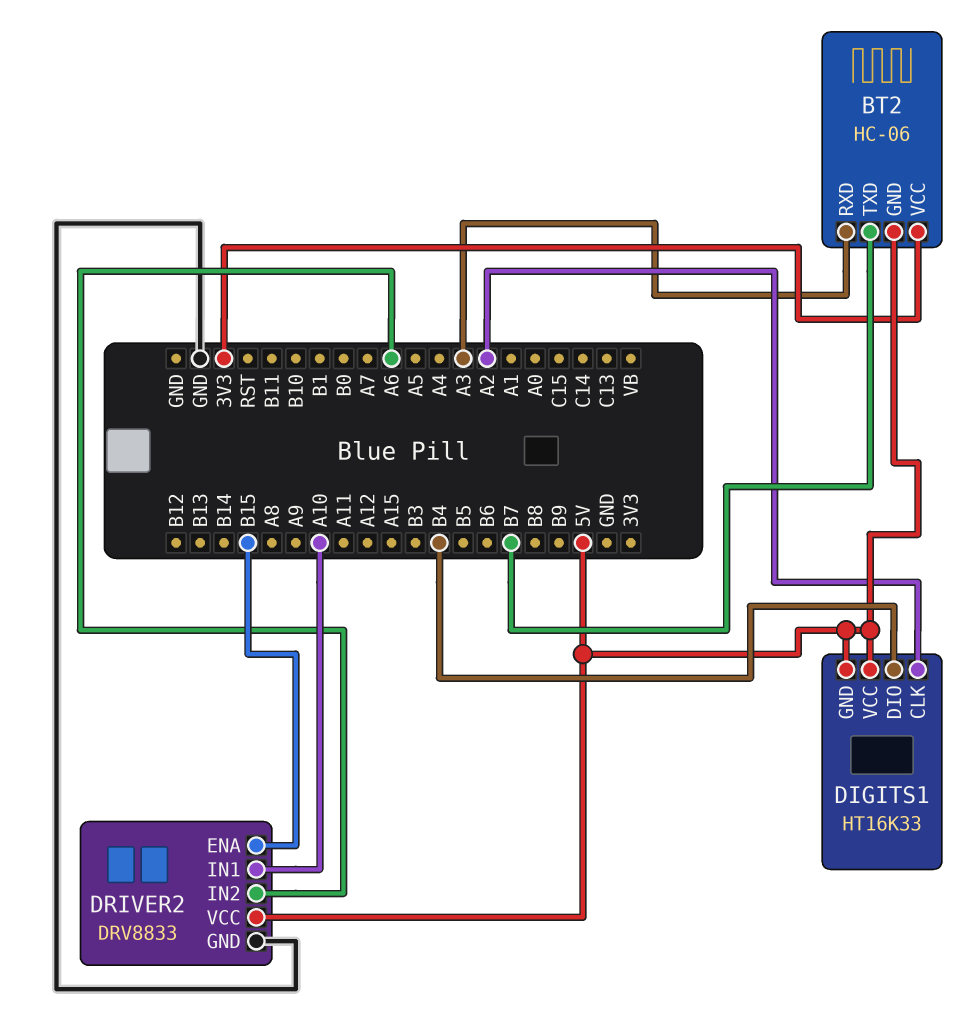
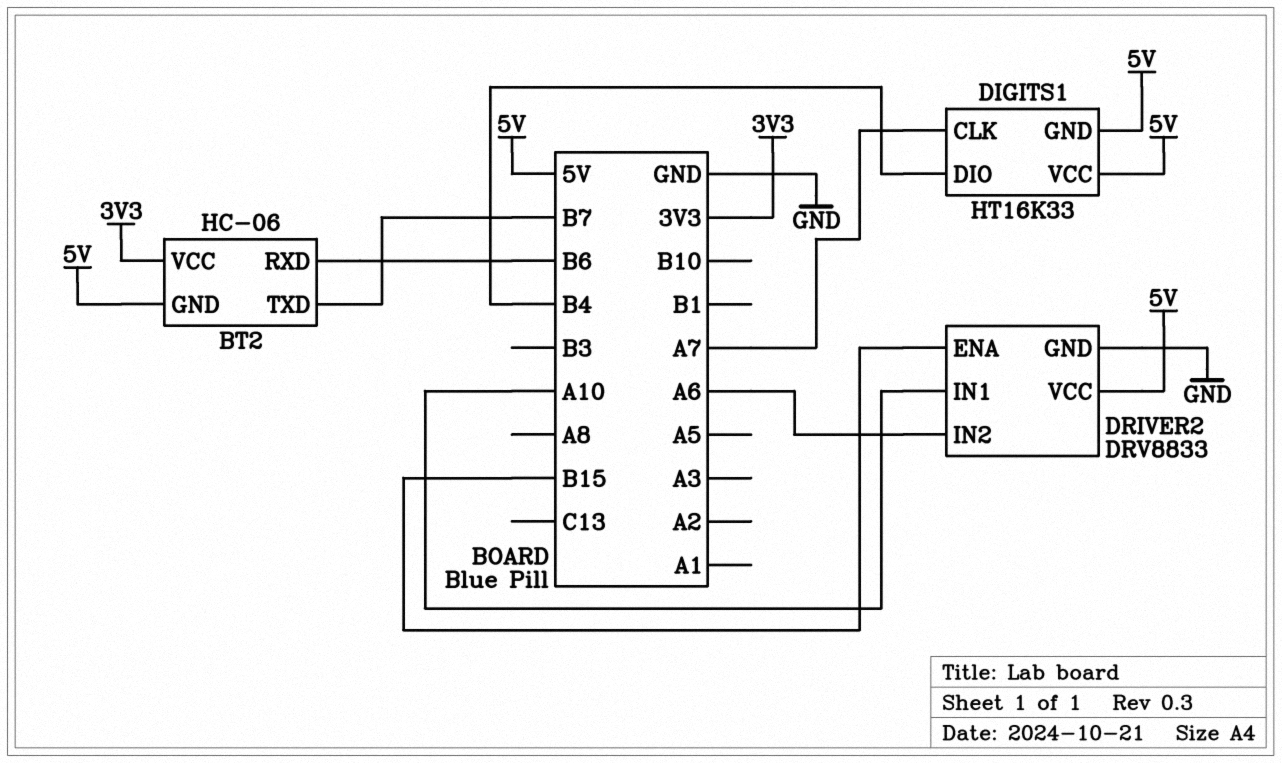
BT2 pin RXD: A3 -> B6
DIGITS1 pin CLK: A2 -> A7

